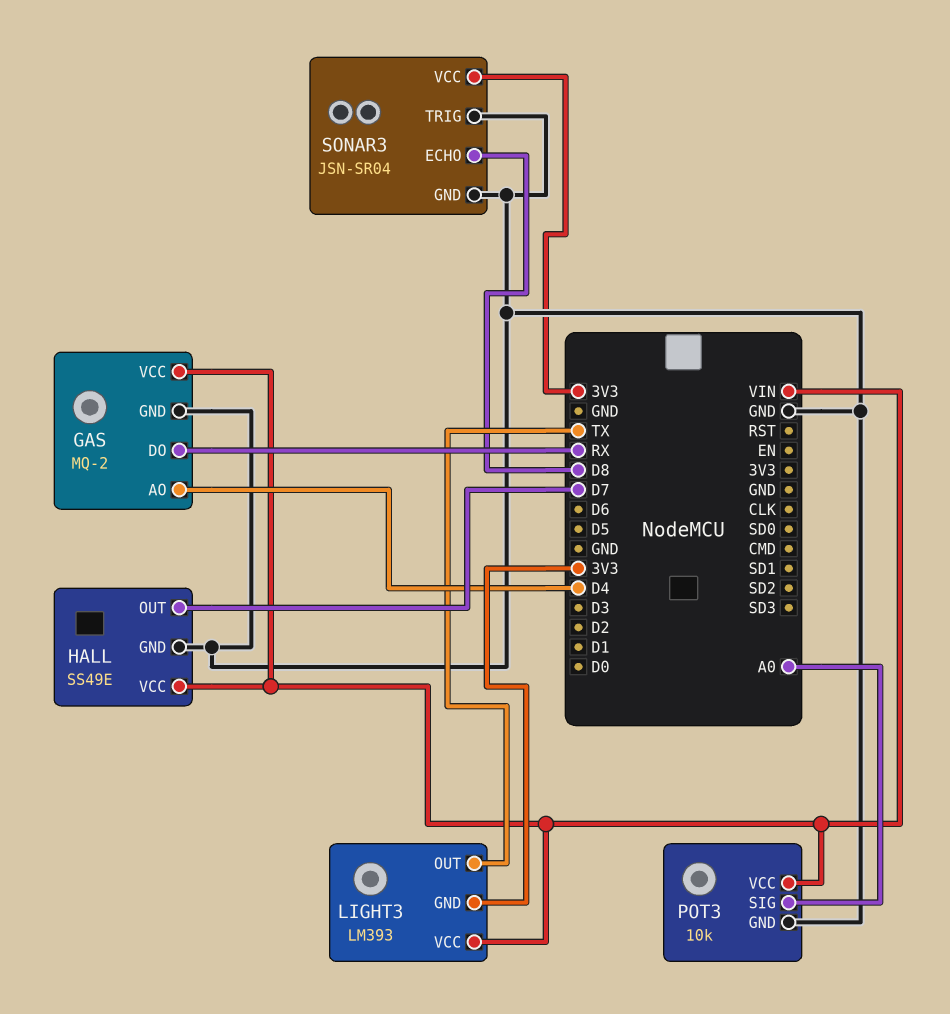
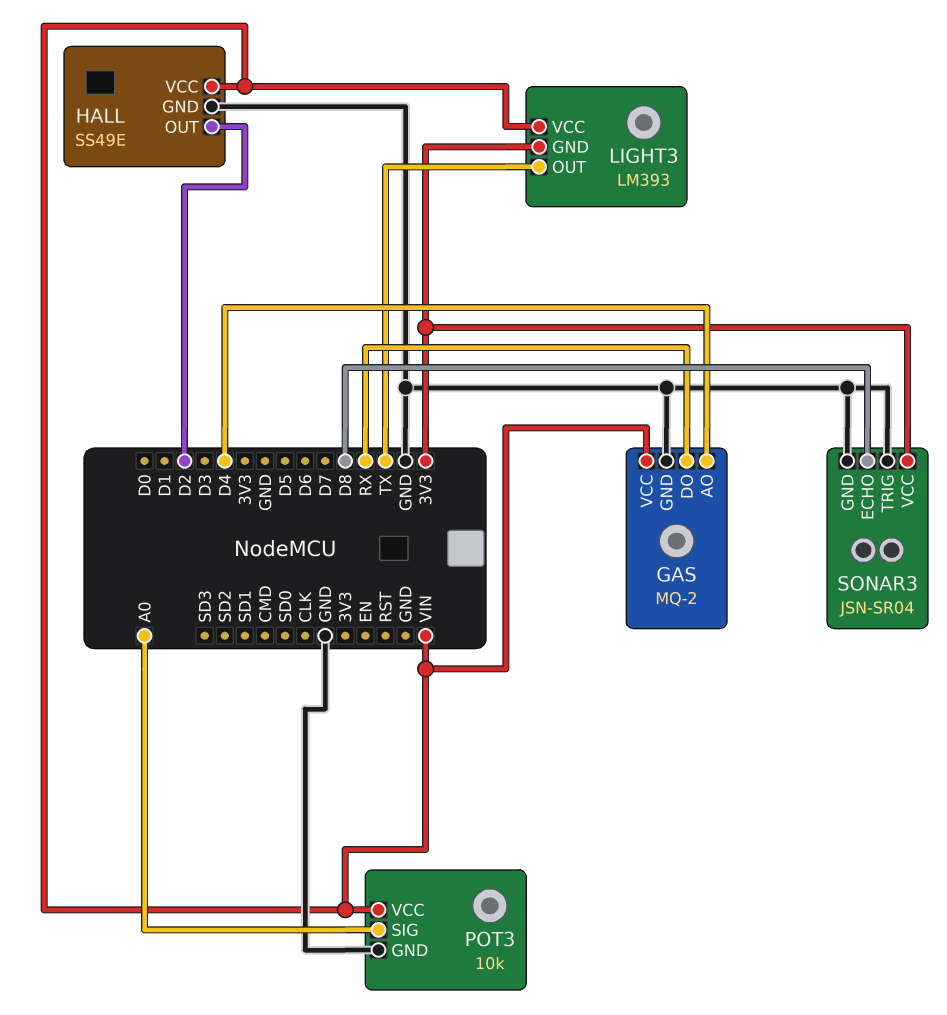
HALL pin OUT: D7 -> D2

